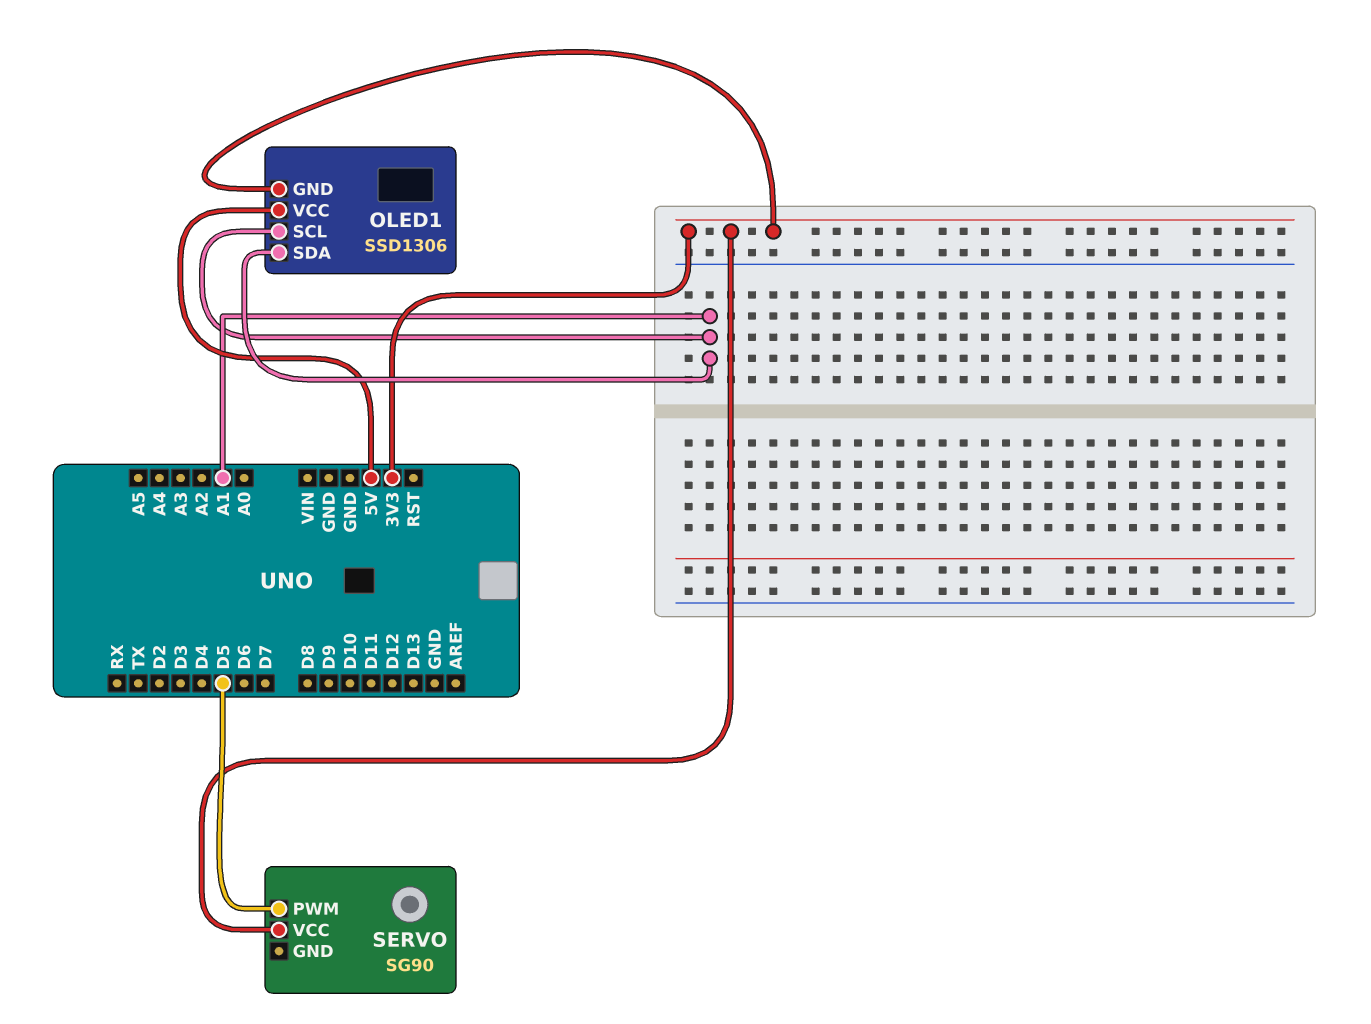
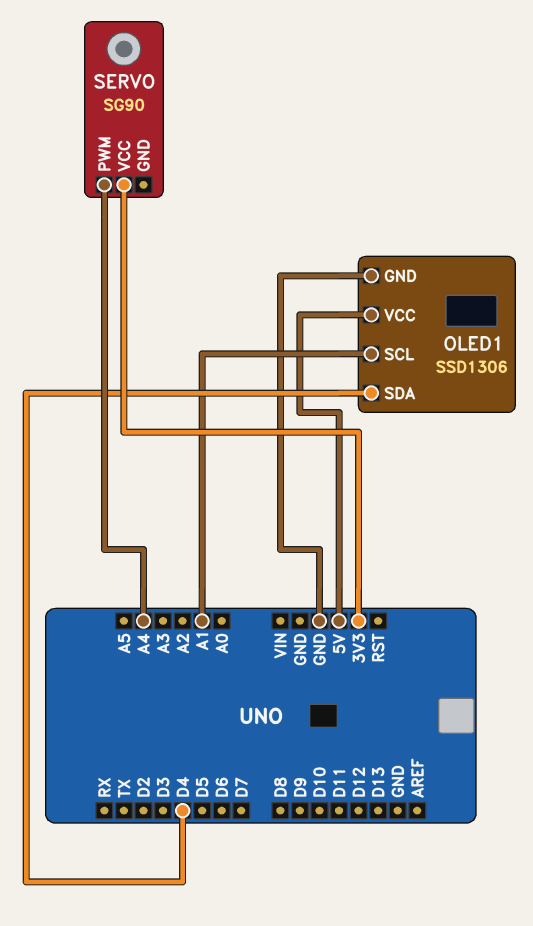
OLED1 pin GND: 3V3 -> GND
OLED1 pin SDA: A1 -> D4
SERVO pin PWM: D5 -> A4

